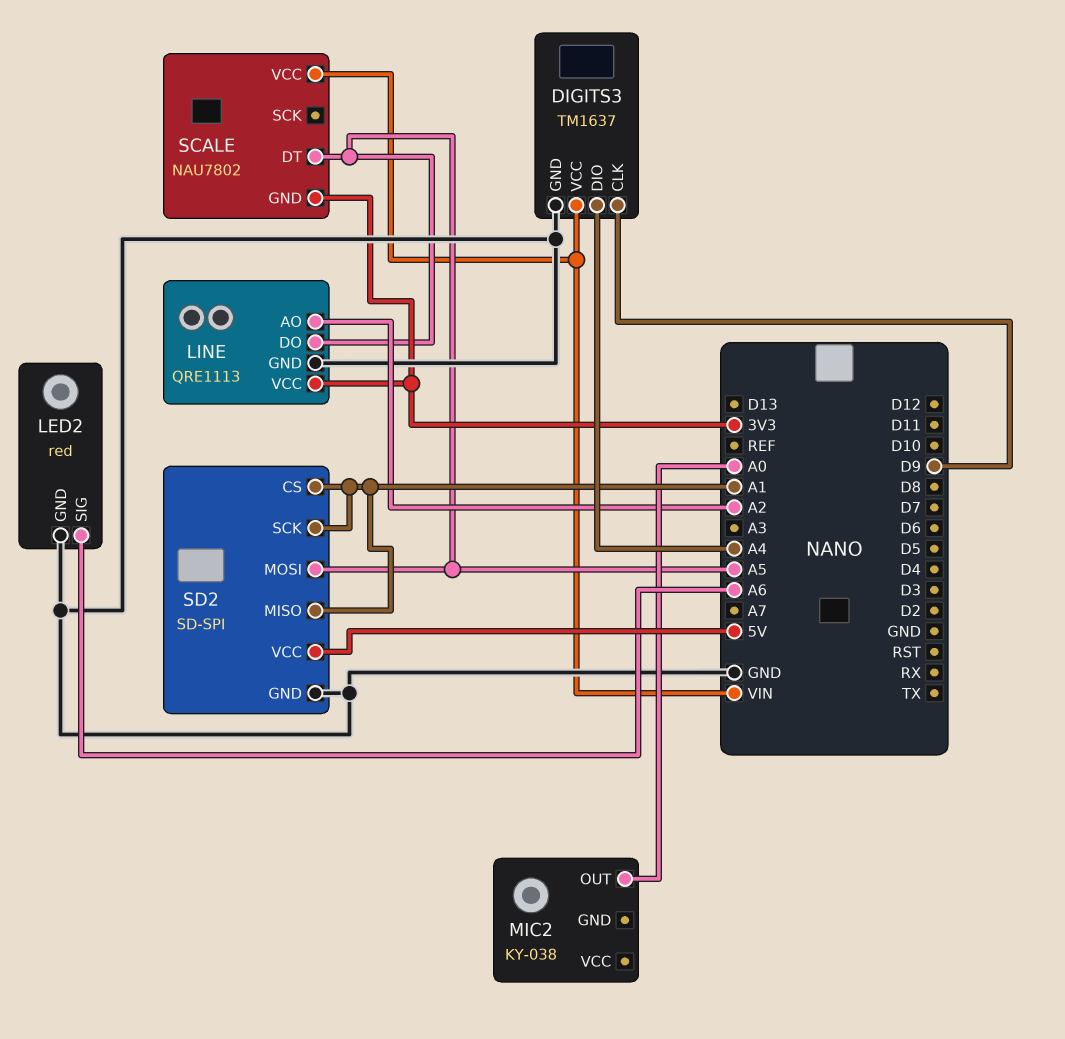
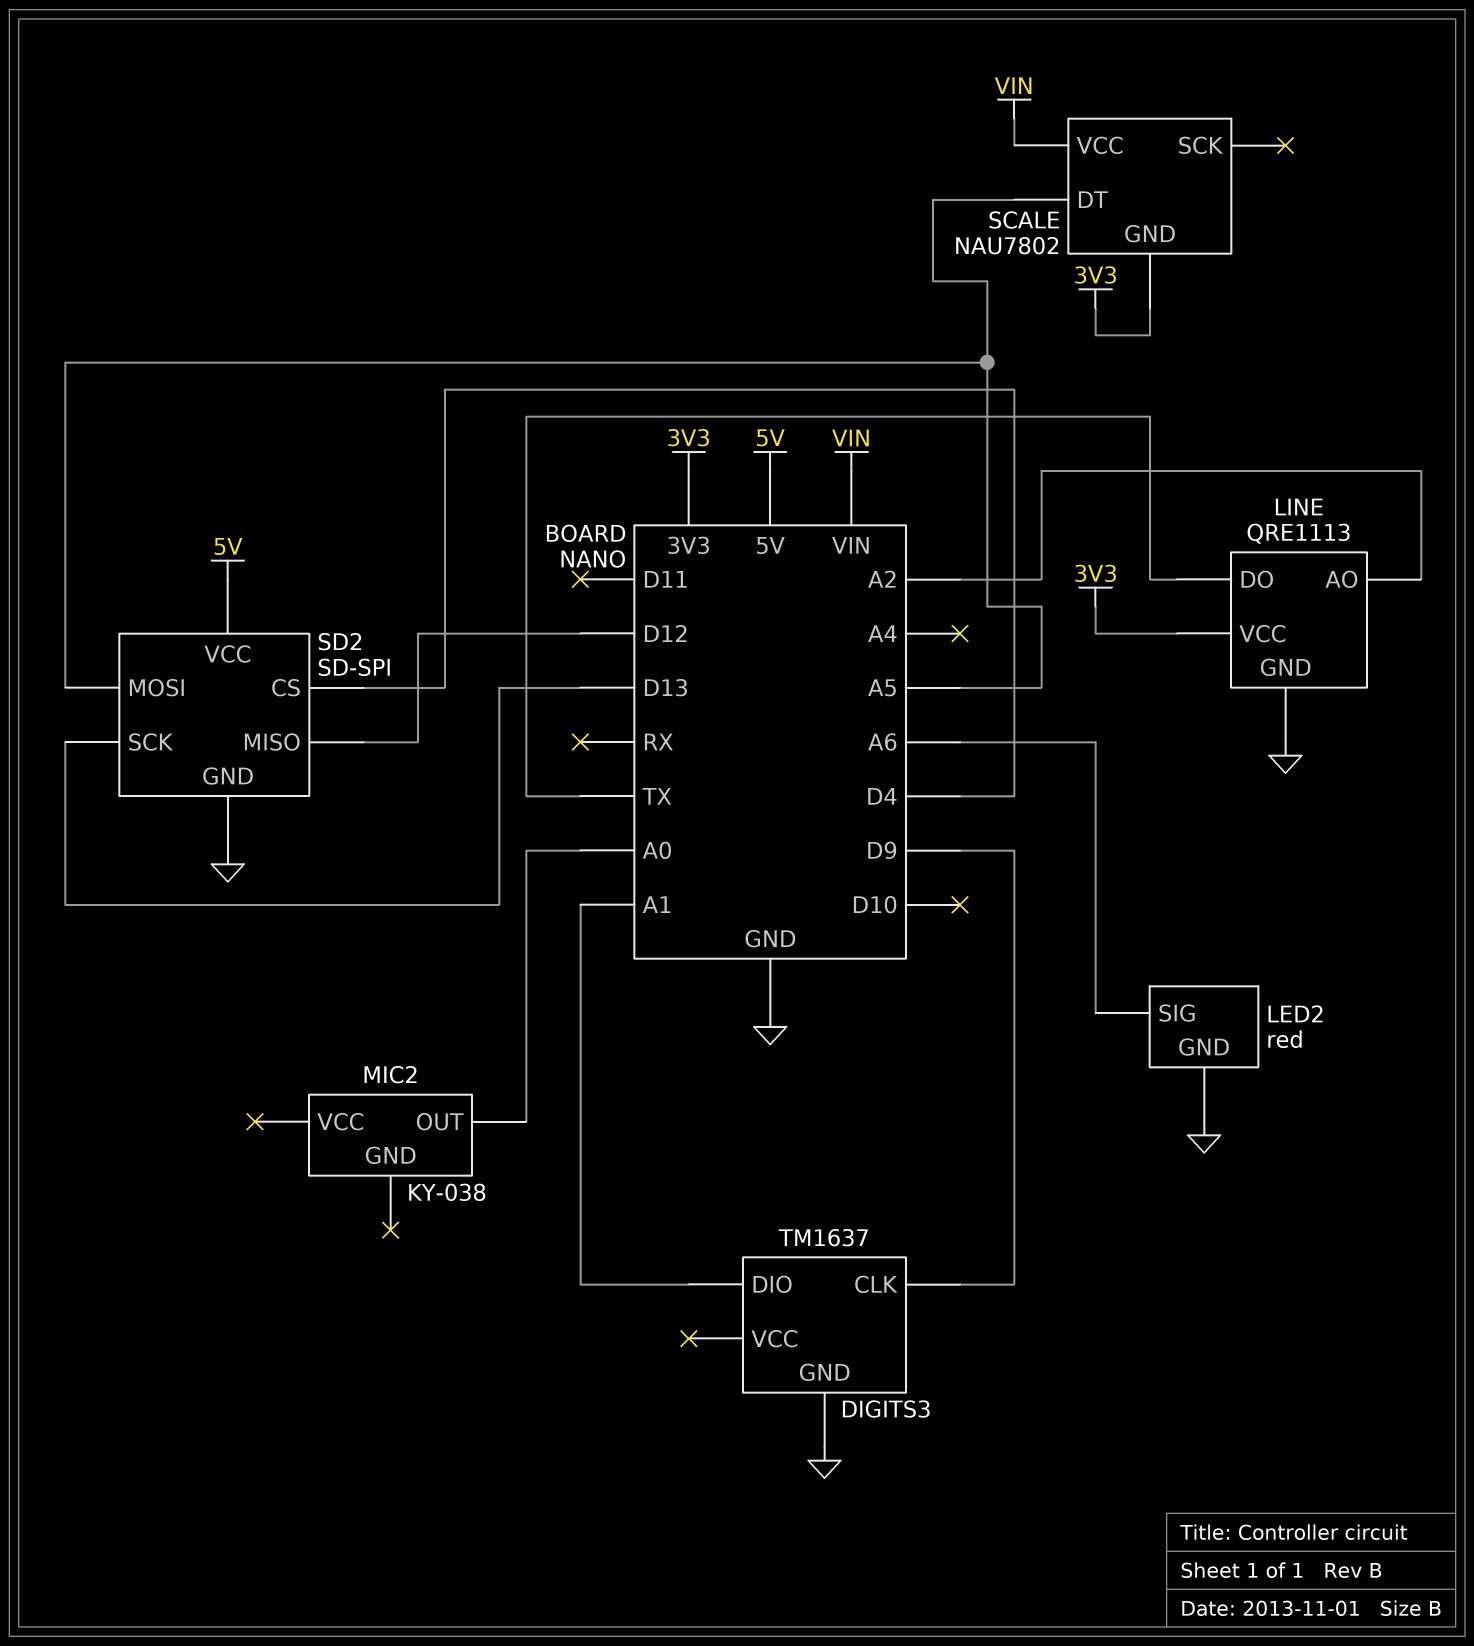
DIGITS3 pin DIO: A4 -> A1
DIGITS3 pin VCC: VIN -> none
LINE pin DO: A5 -> TX
SD2 pin CS: A1 -> D4
SD2 pin MISO: A1 -> D12
SD2 pin SCK: A1 -> D13

